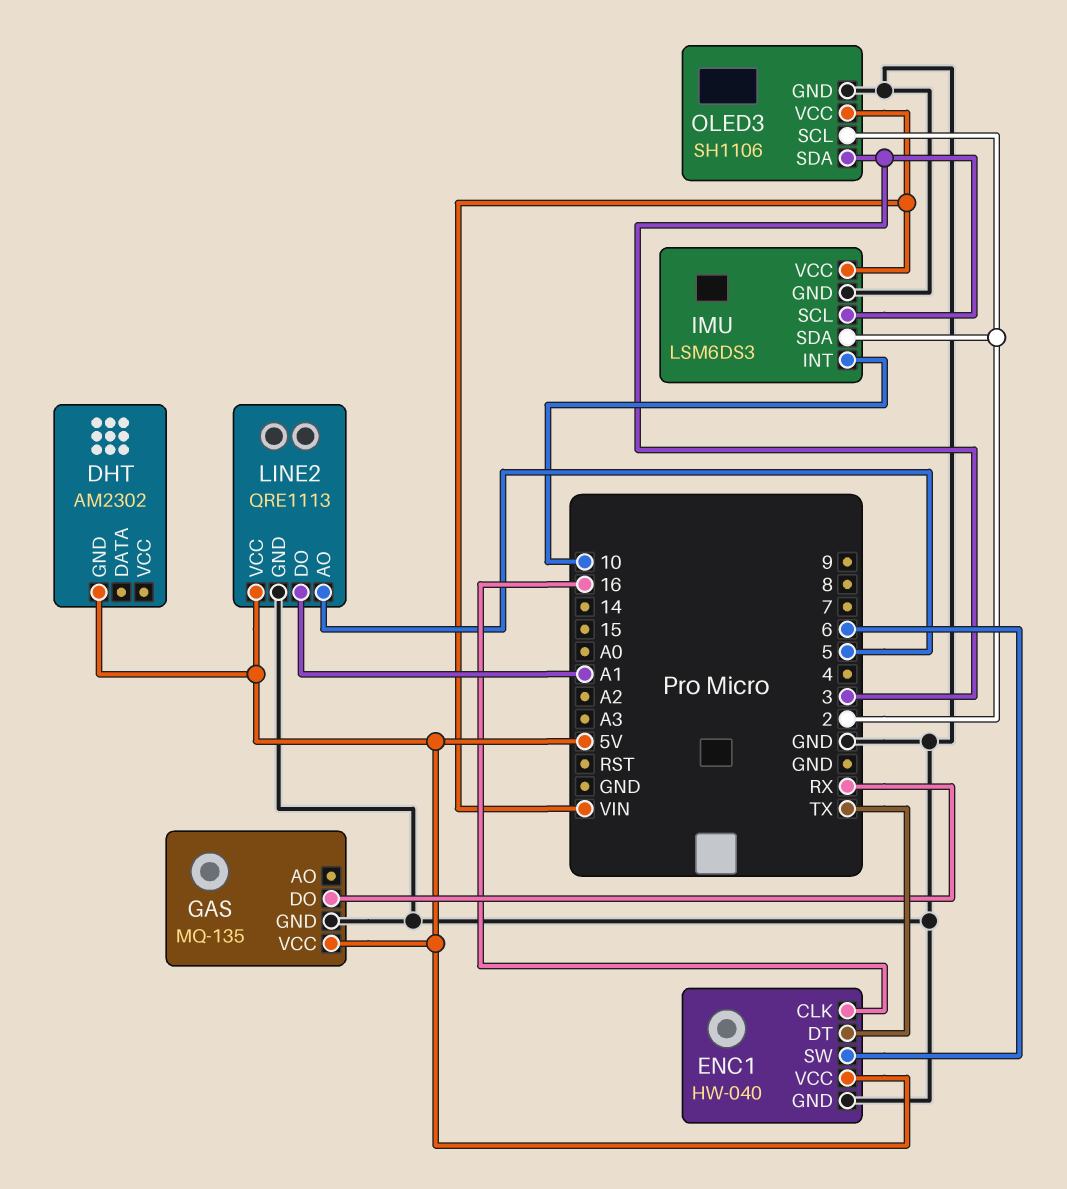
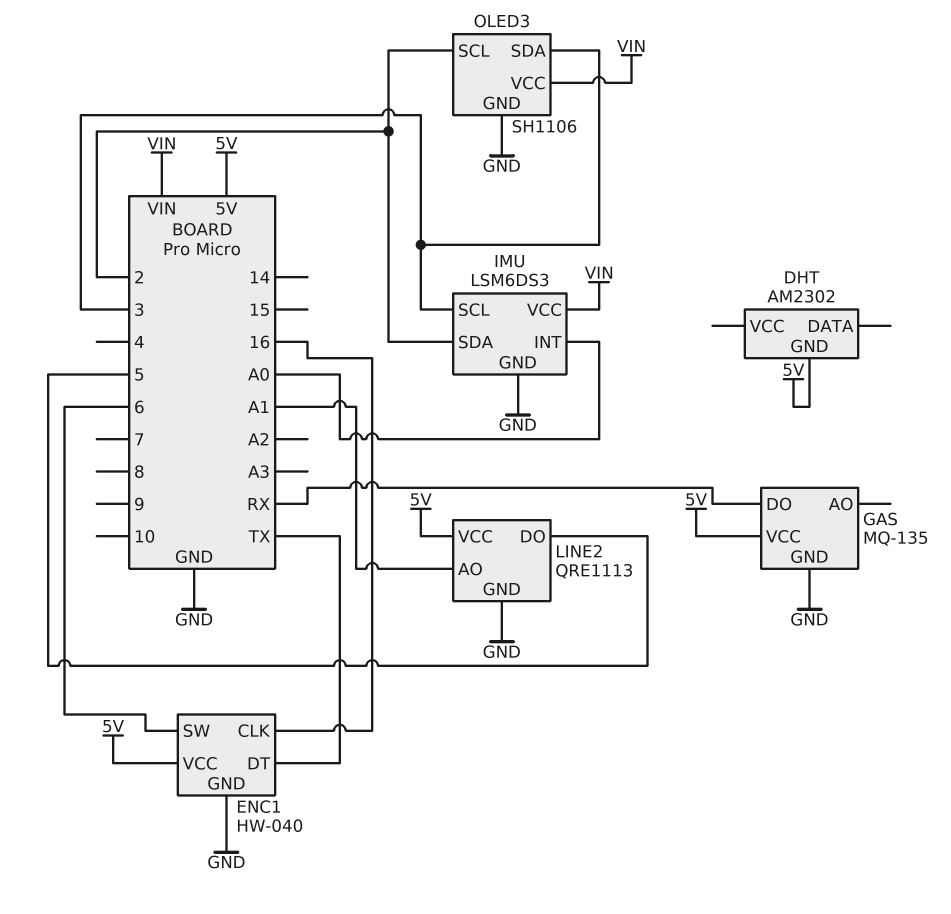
IMU pin INT: 10 -> A0
LINE2 pin AO: 5 -> A1
LINE2 pin DO: A1 -> 5

